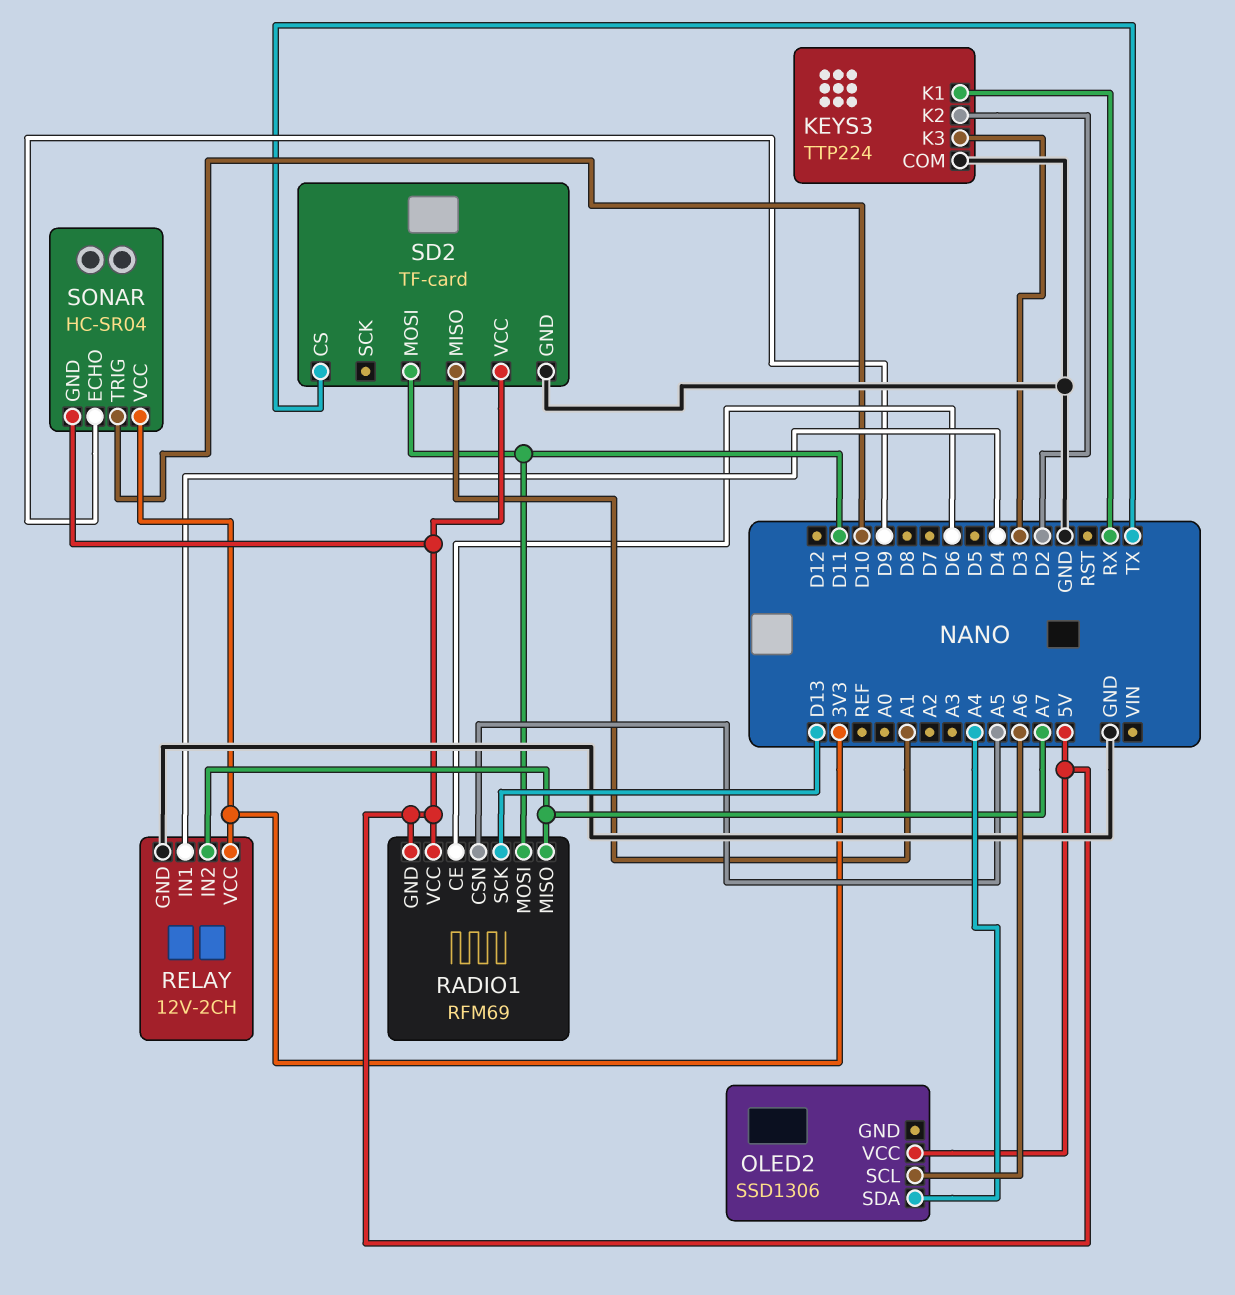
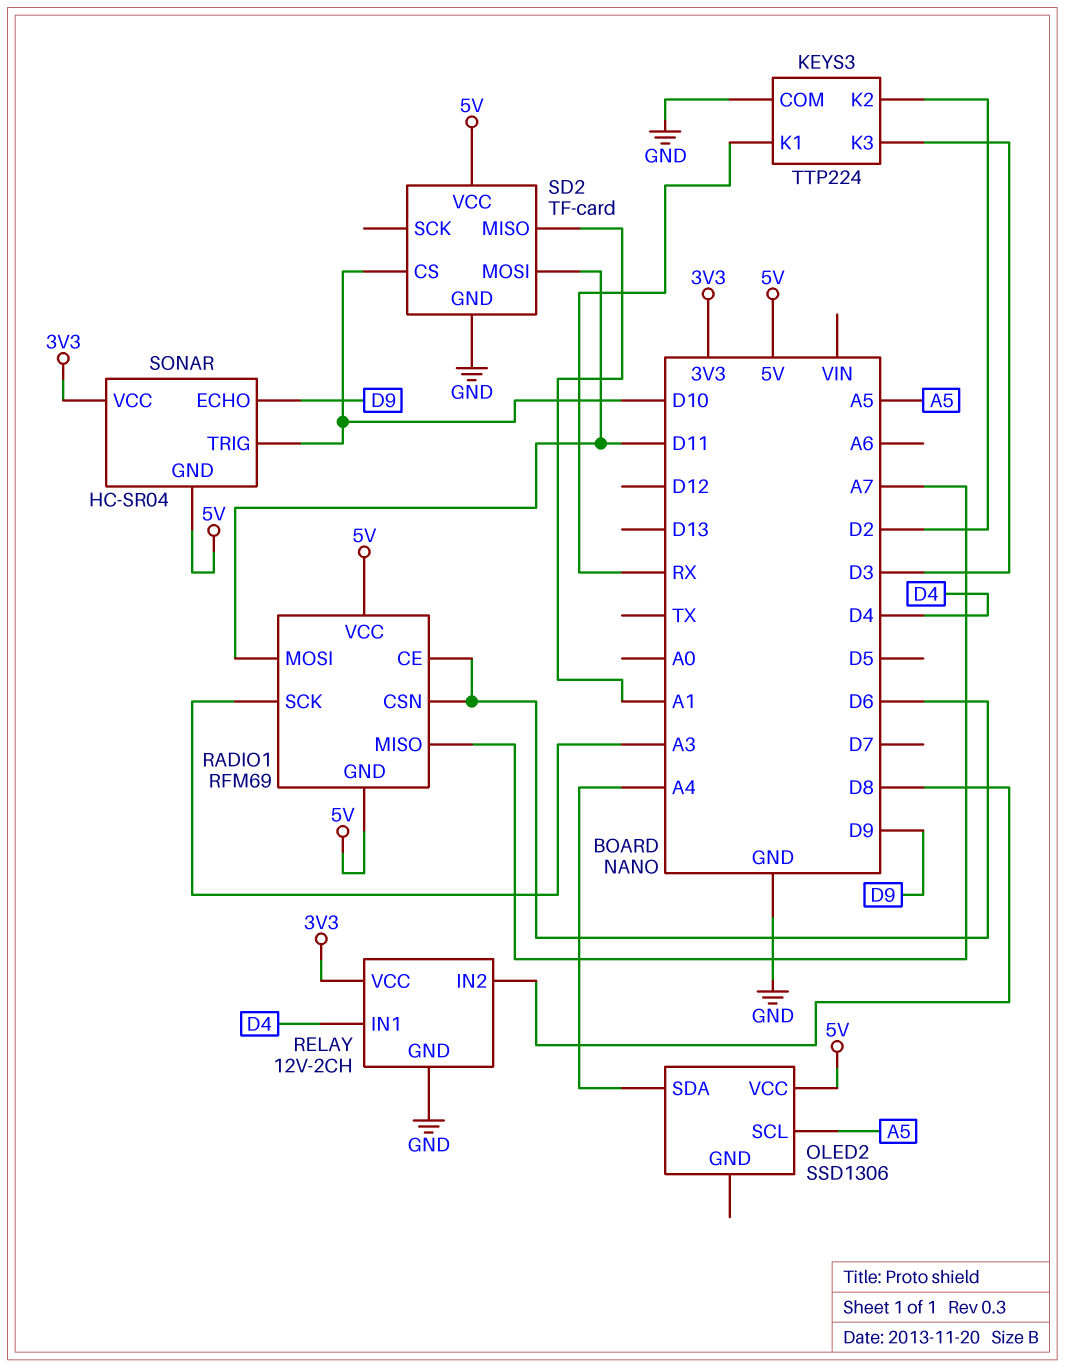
OLED2 pin SCL: A6 -> A5
RADIO1 pin CSN: A5 -> D6
RADIO1 pin SCK: D13 -> A3
RELAY pin IN2: A7 -> D8
SD2 pin CS: TX -> D10

